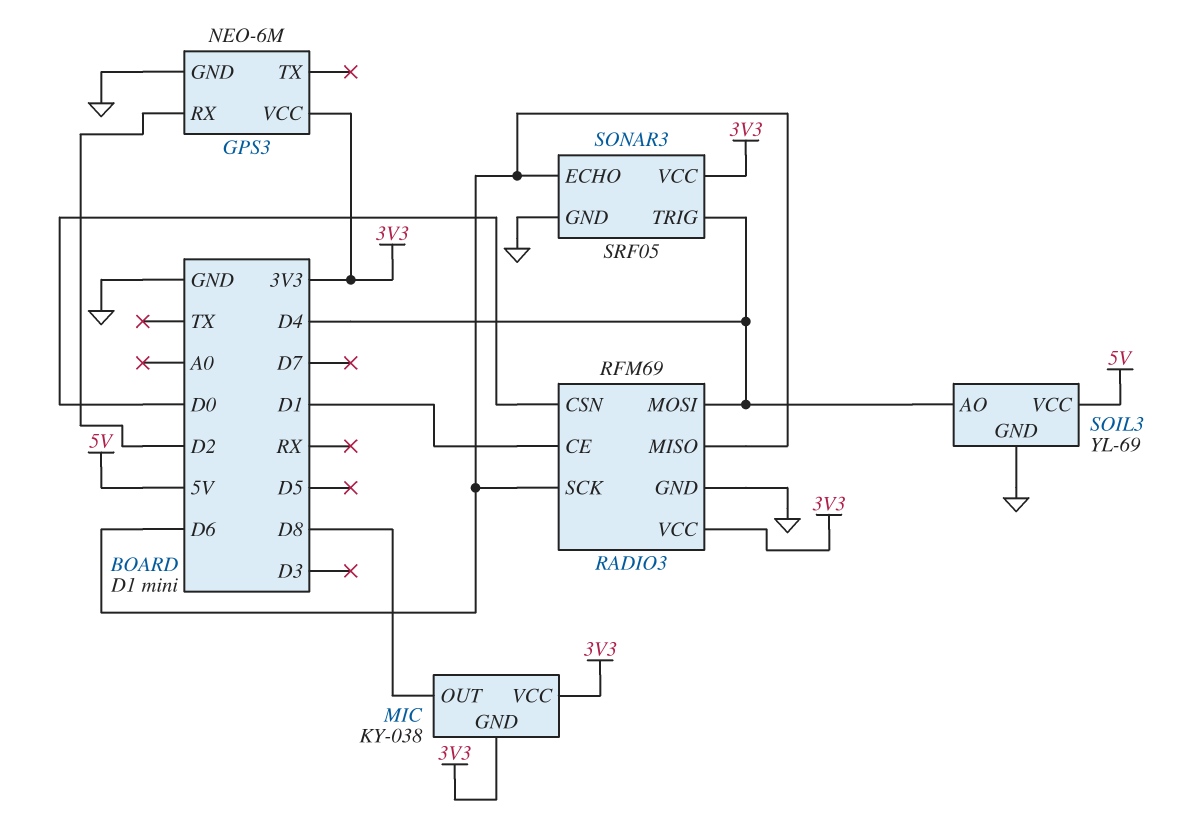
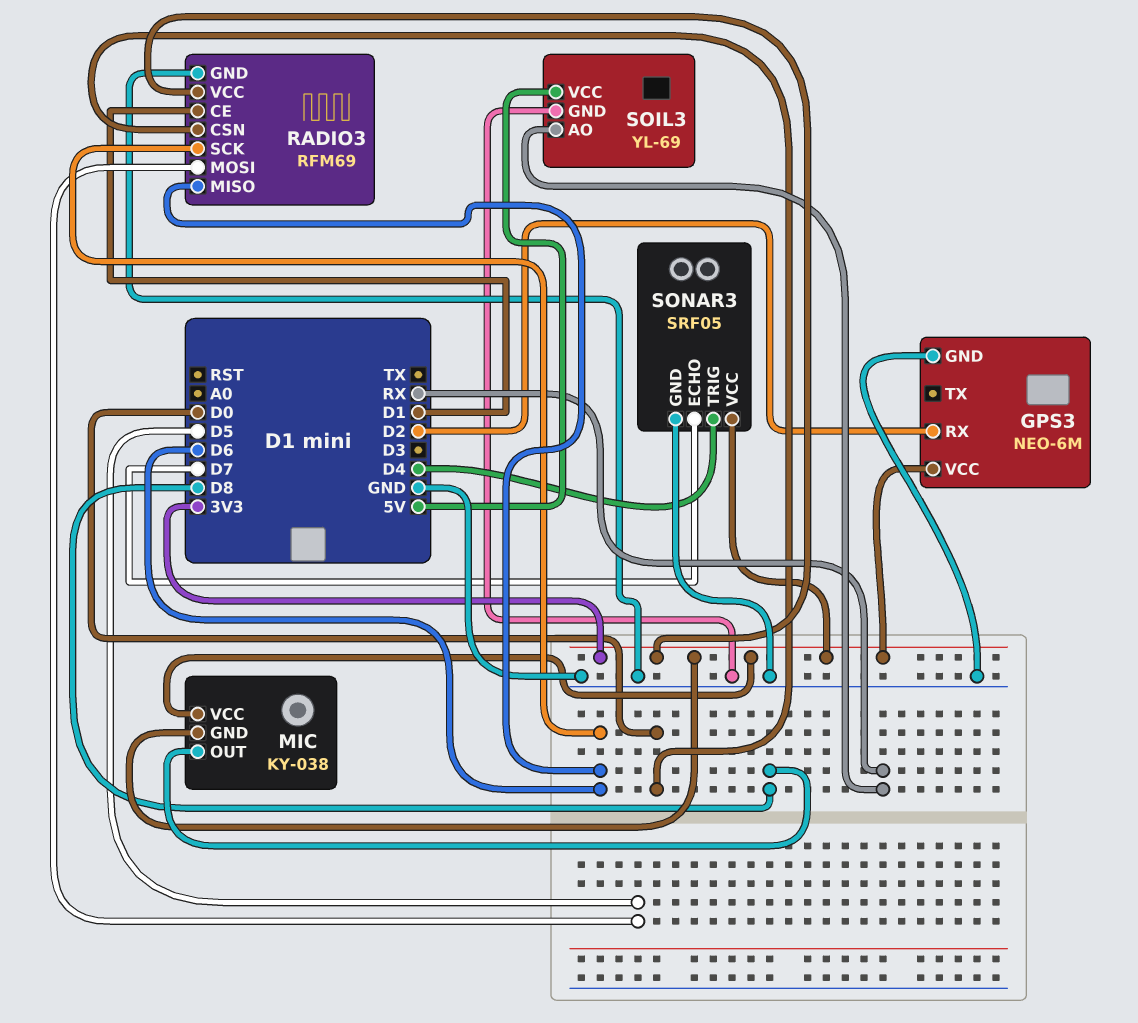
RADIO3 pin MOSI: D4 -> D5
SOIL3 pin AO: D4 -> RX
SONAR3 pin ECHO: D6 -> D7

